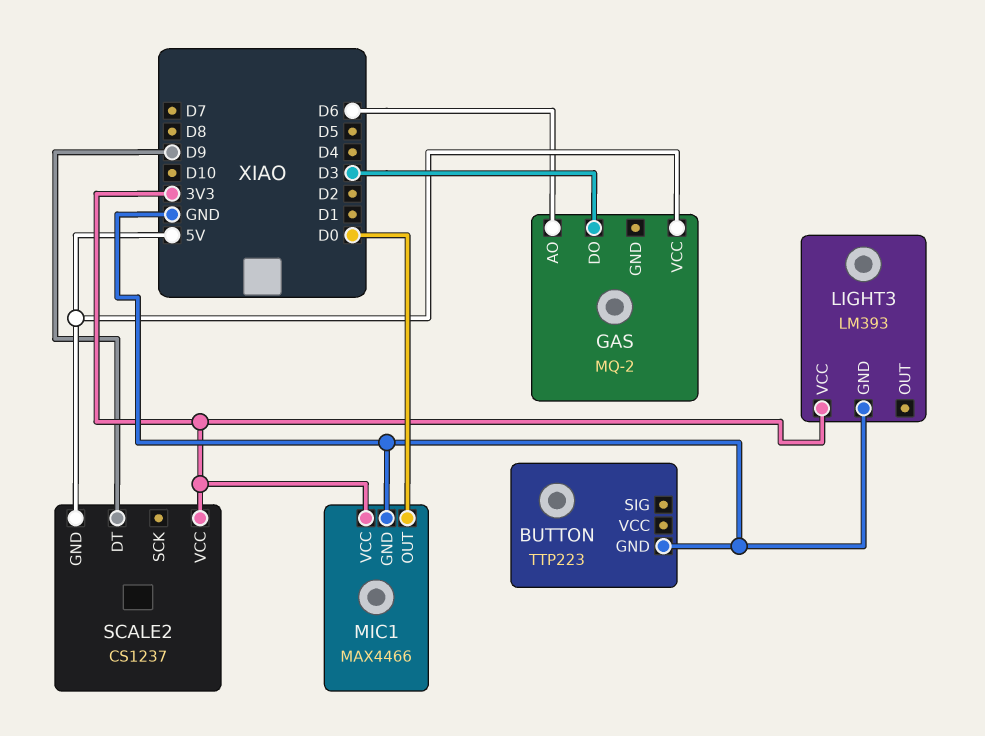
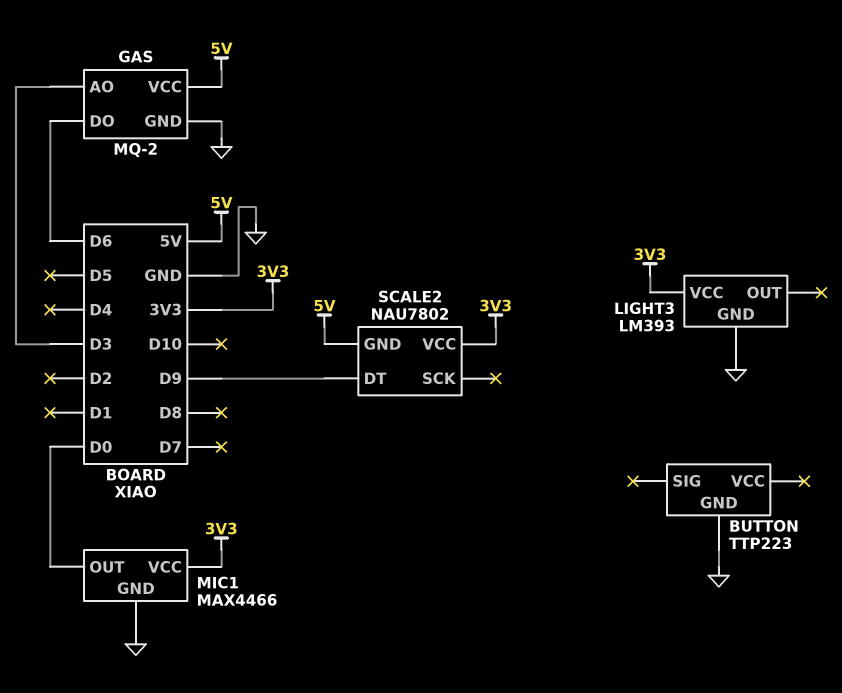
GAS pin AO: D6 -> D3
GAS pin DO: D3 -> D6
GAS pin GND: none -> GND
SCALE2: CS1237 -> NAU7802

